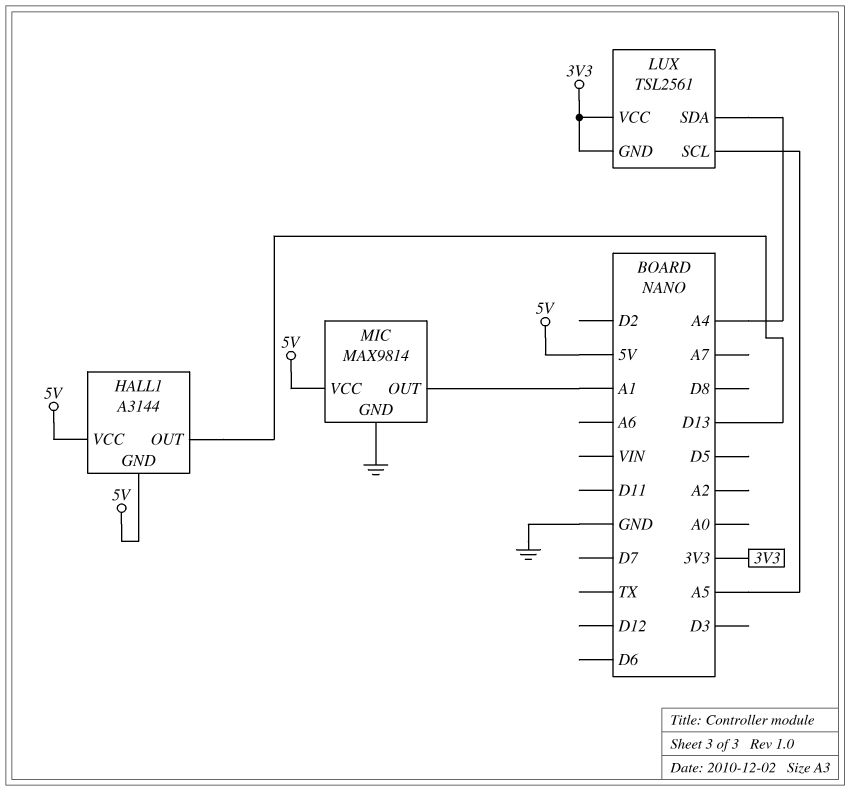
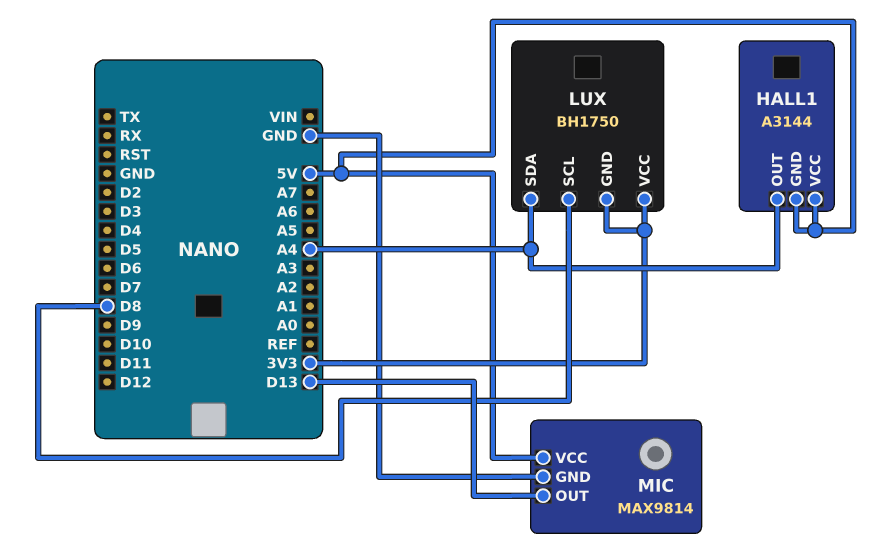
HALL1 pin OUT: D13 -> A4
LUX: TSL2561 -> BH1750
LUX pin SCL: A5 -> D8
MIC pin OUT: A1 -> D13

